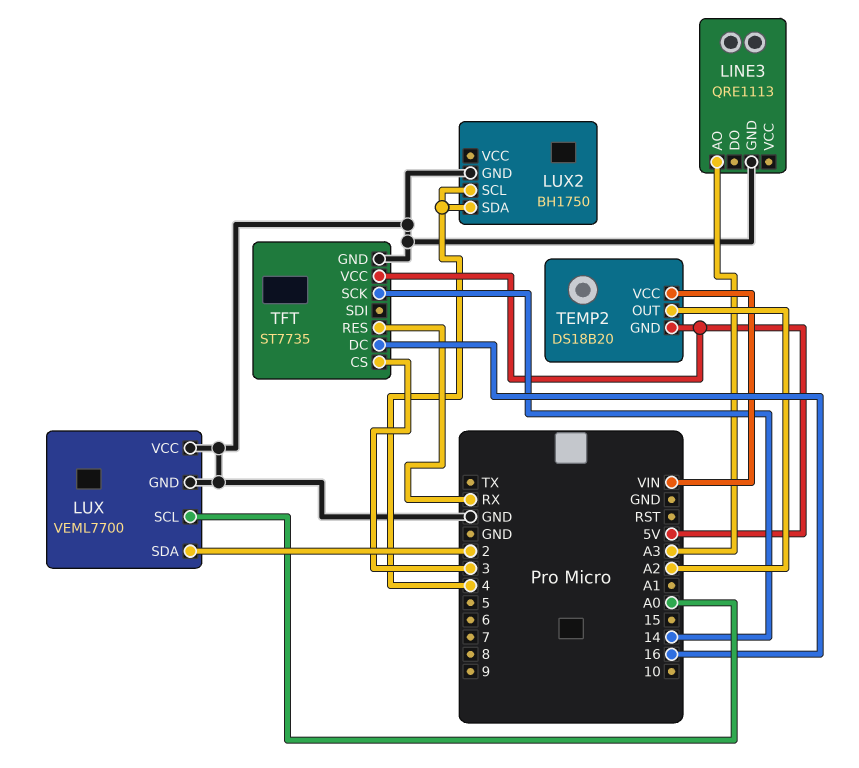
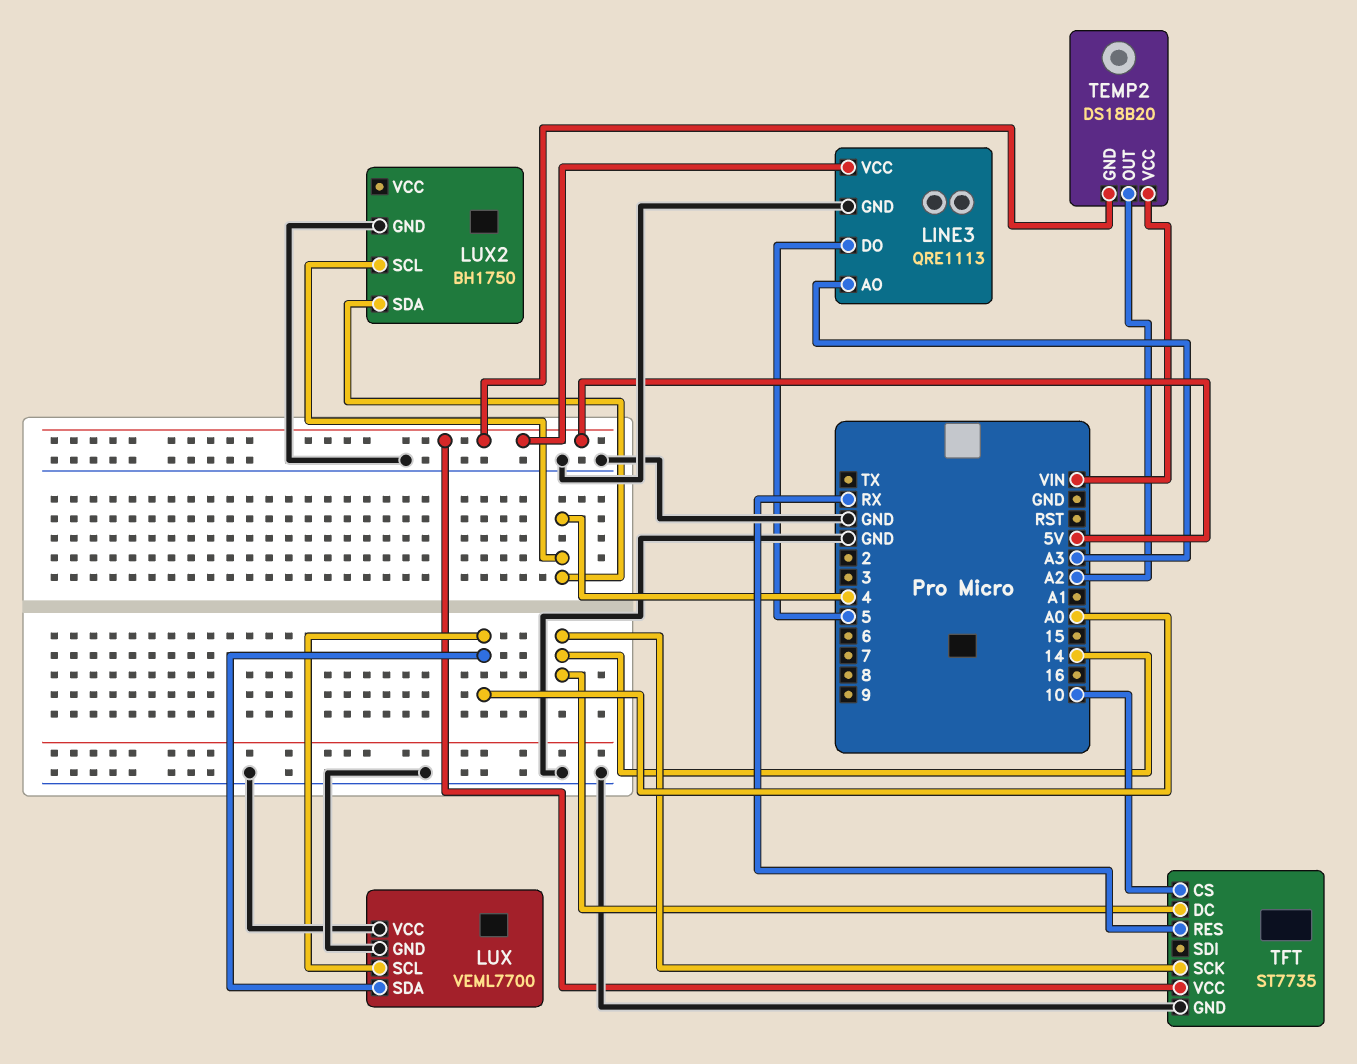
LINE3 pin DO: none -> 5
LINE3 pin VCC: none -> 5V
LUX pin SDA: 2 -> A0
TFT pin CS: 3 -> 10
TFT pin DC: 16 -> 14

